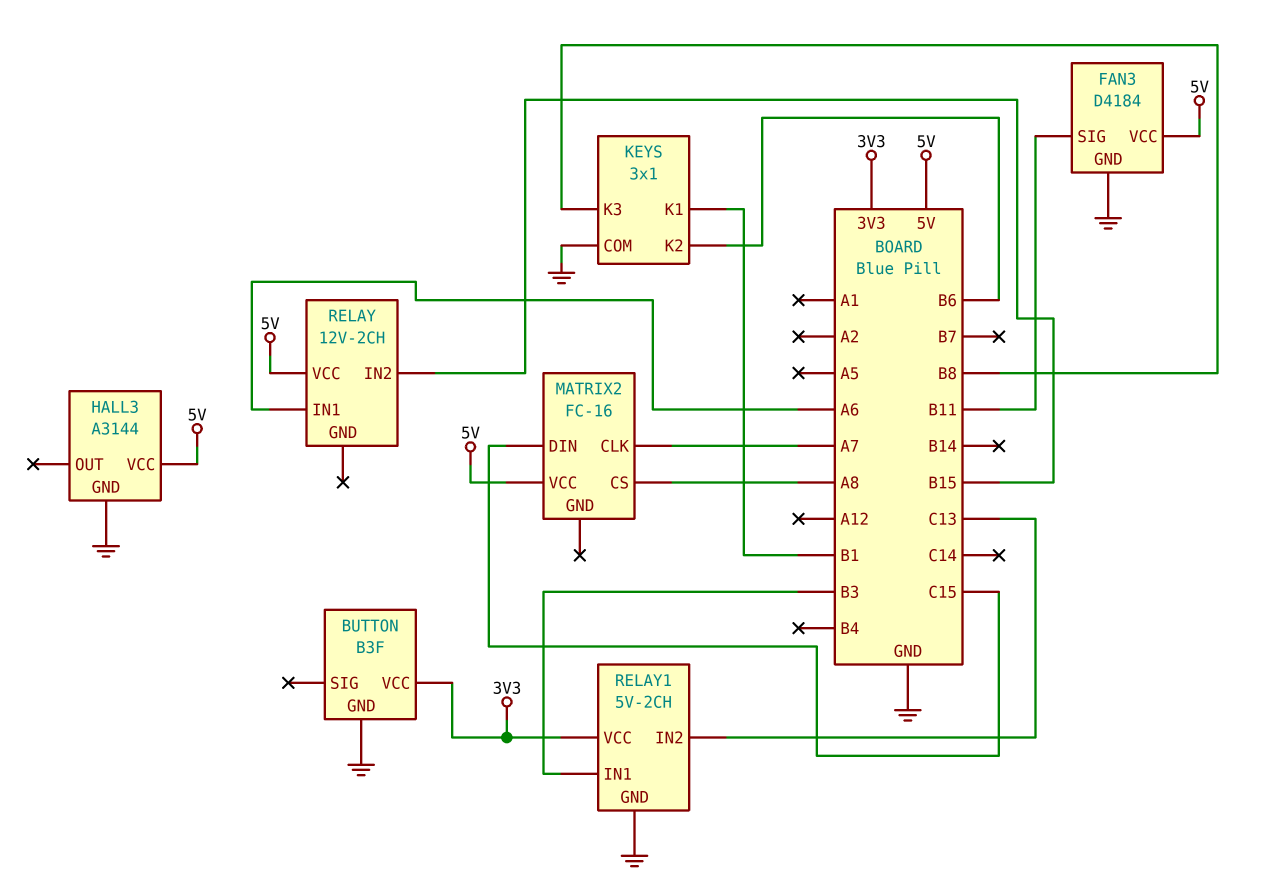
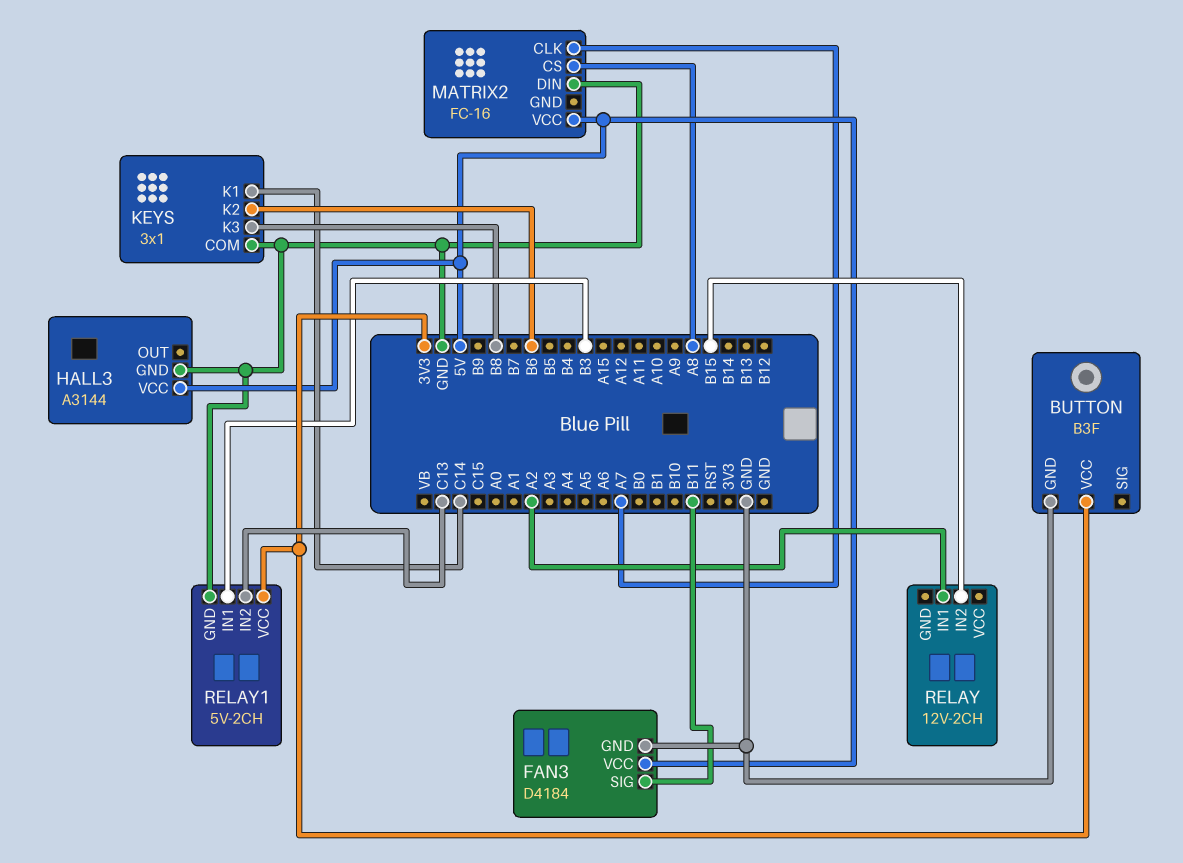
KEYS pin K1: B1 -> C14
MATRIX2 pin DIN: C15 -> GND
RELAY pin IN1: A6 -> A2
RELAY pin VCC: 5V -> none

